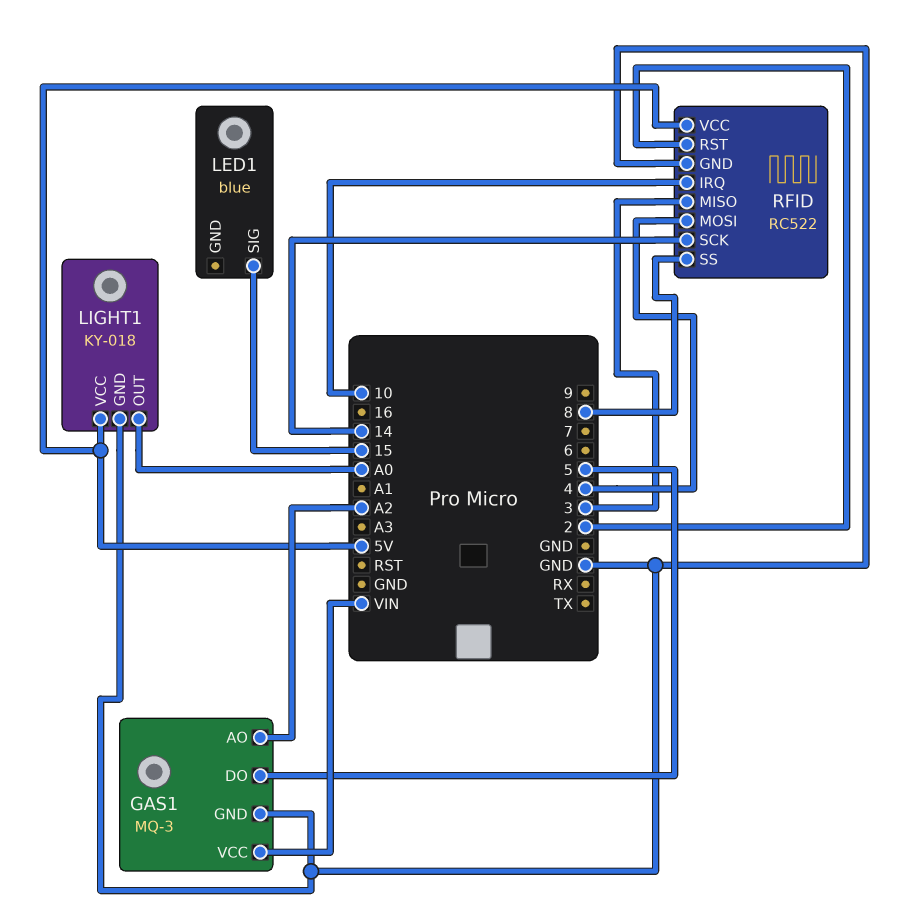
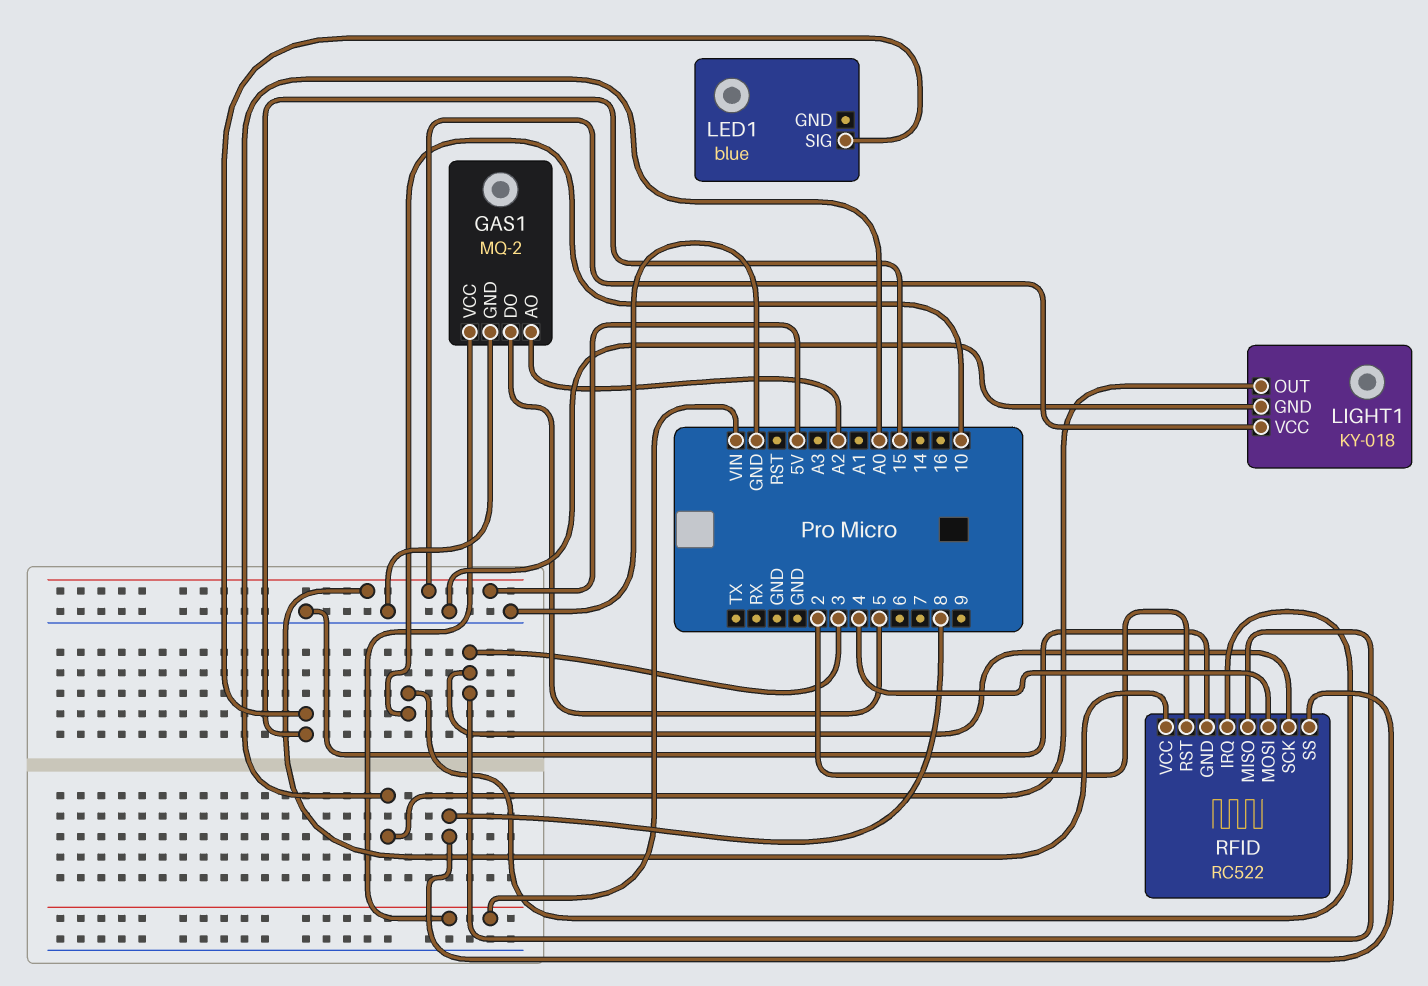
GAS1: MQ-3 -> MQ-2
RFID pin SCK: 14 -> 3

